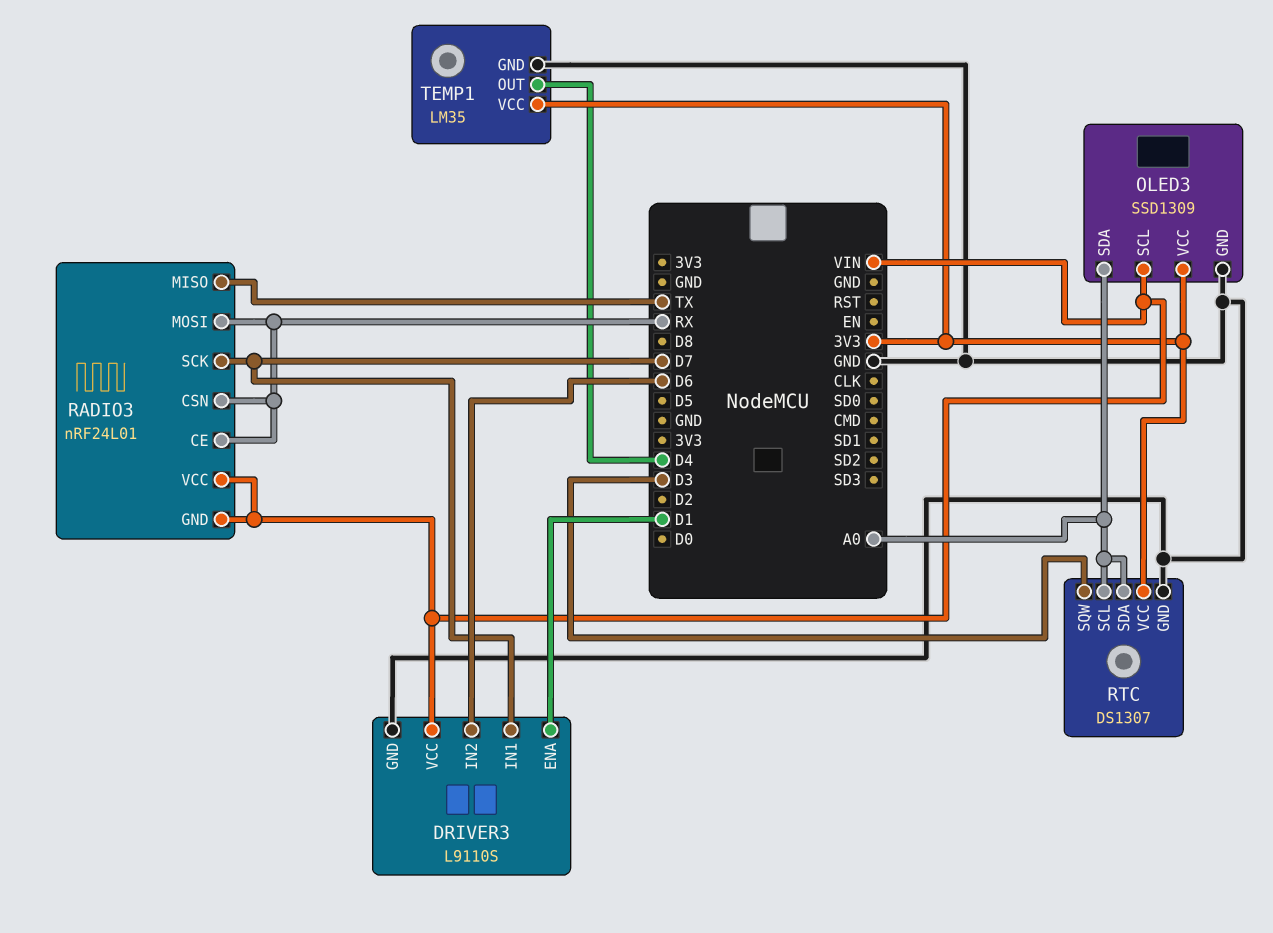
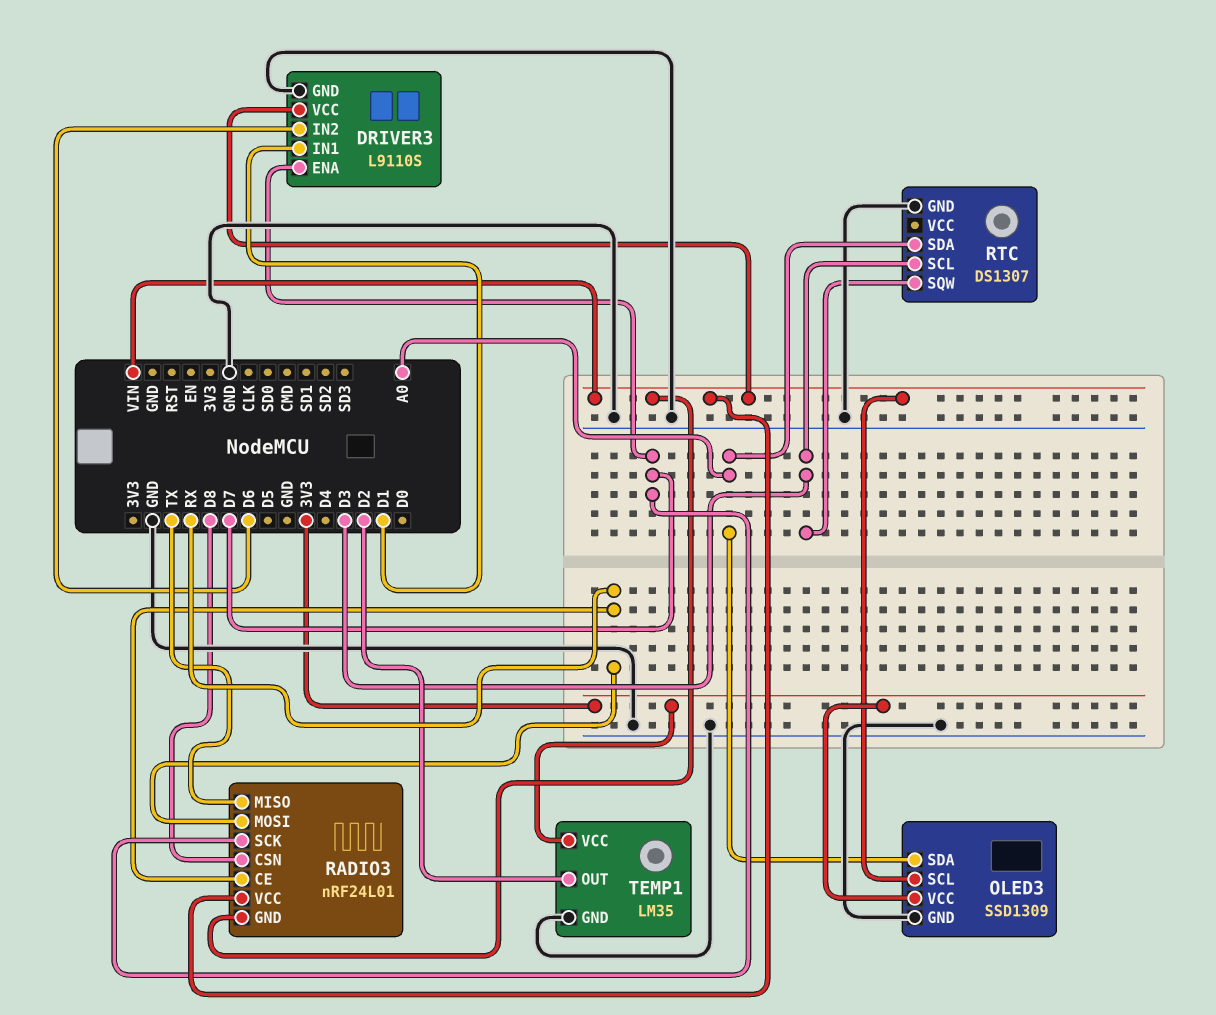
DRIVER3 pin ENA: D1 -> D7
DRIVER3 pin IN1: D7 -> D1
RADIO3 pin CSN: RX -> D8
RTC pin SCL: A0 -> D3
RTC pin VCC: 3V3 -> none
TEMP1 pin OUT: D4 -> D2

